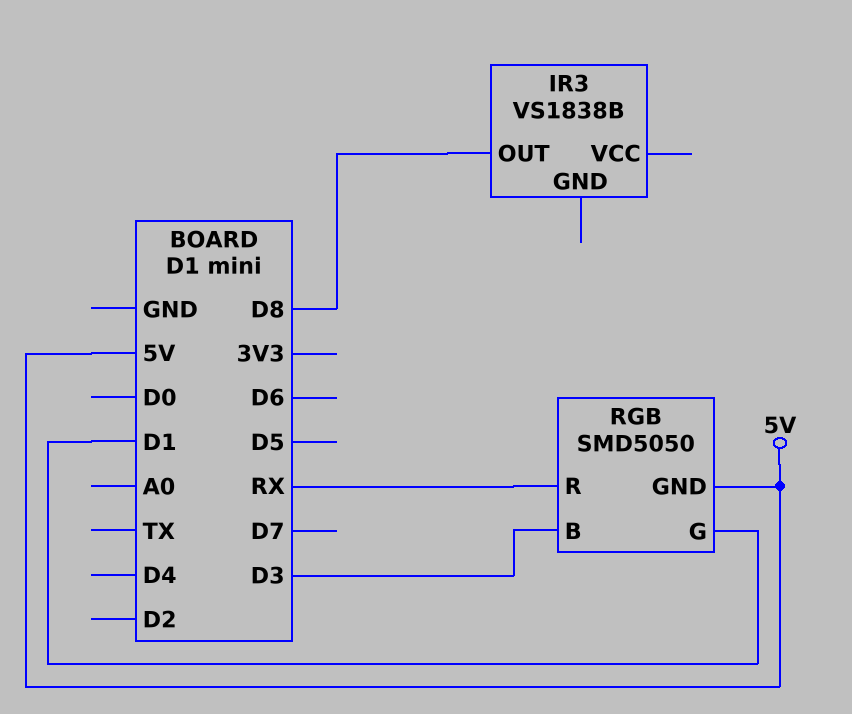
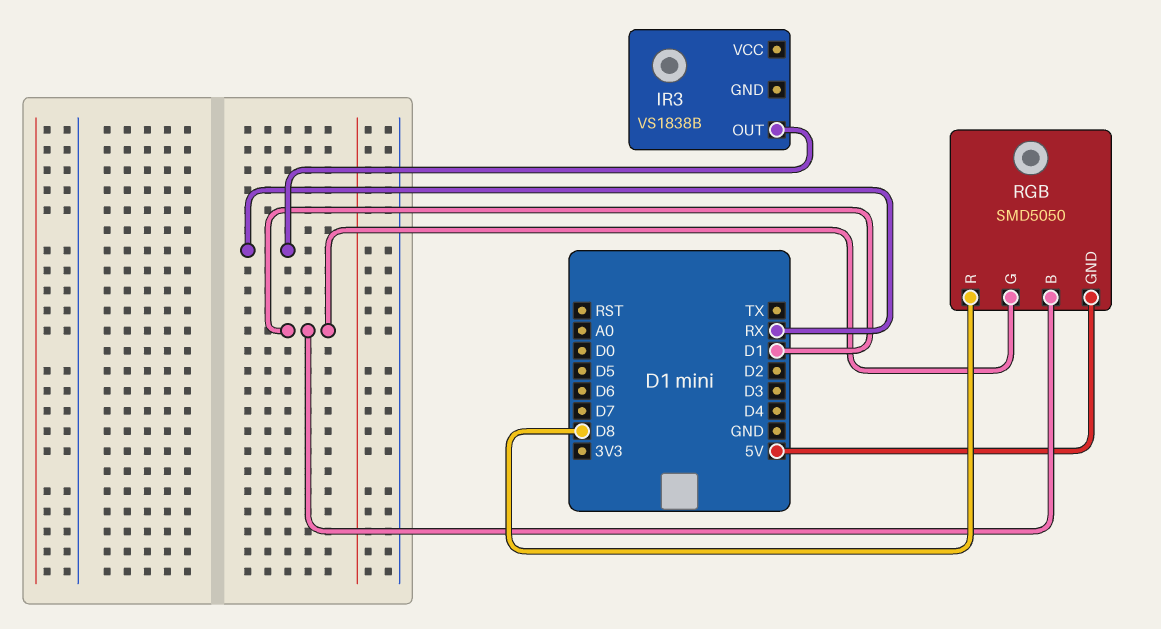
IR3 pin OUT: D8 -> RX
RGB pin B: D3 -> D1
RGB pin R: RX -> D8

